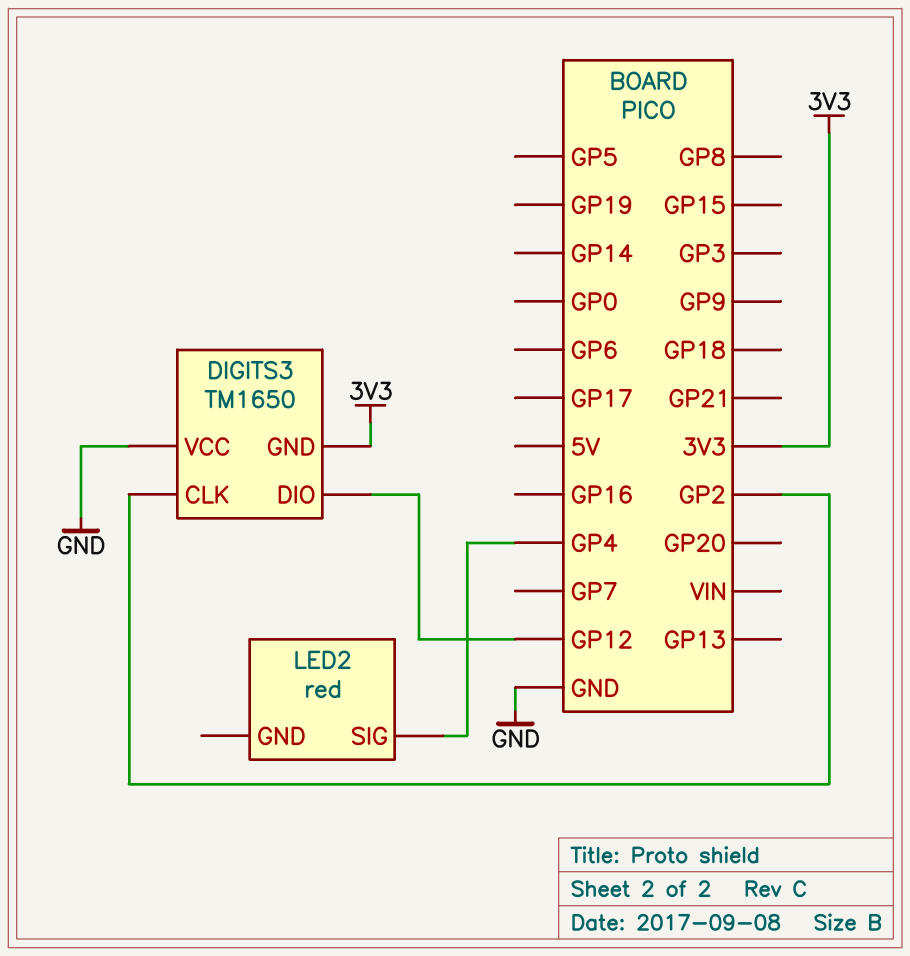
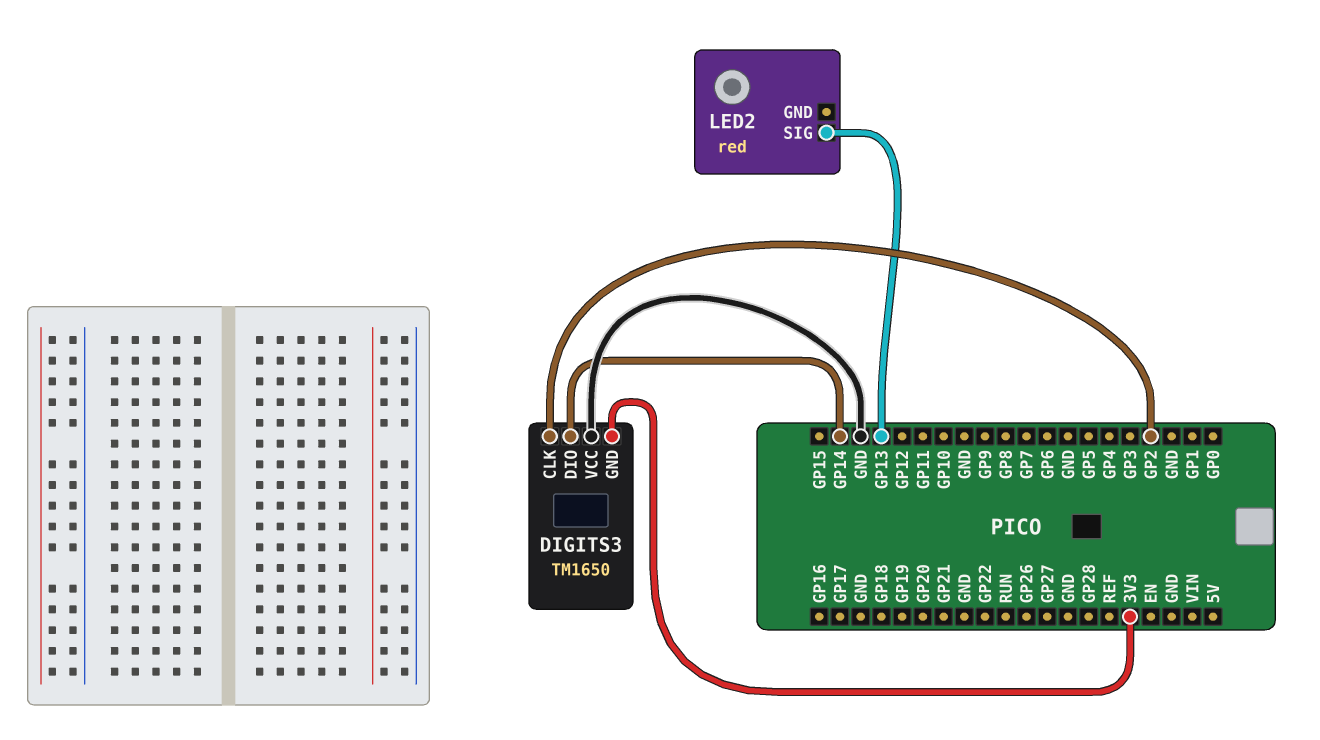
DIGITS3 pin DIO: GP12 -> GP14
LED2 pin SIG: GP4 -> GP13

